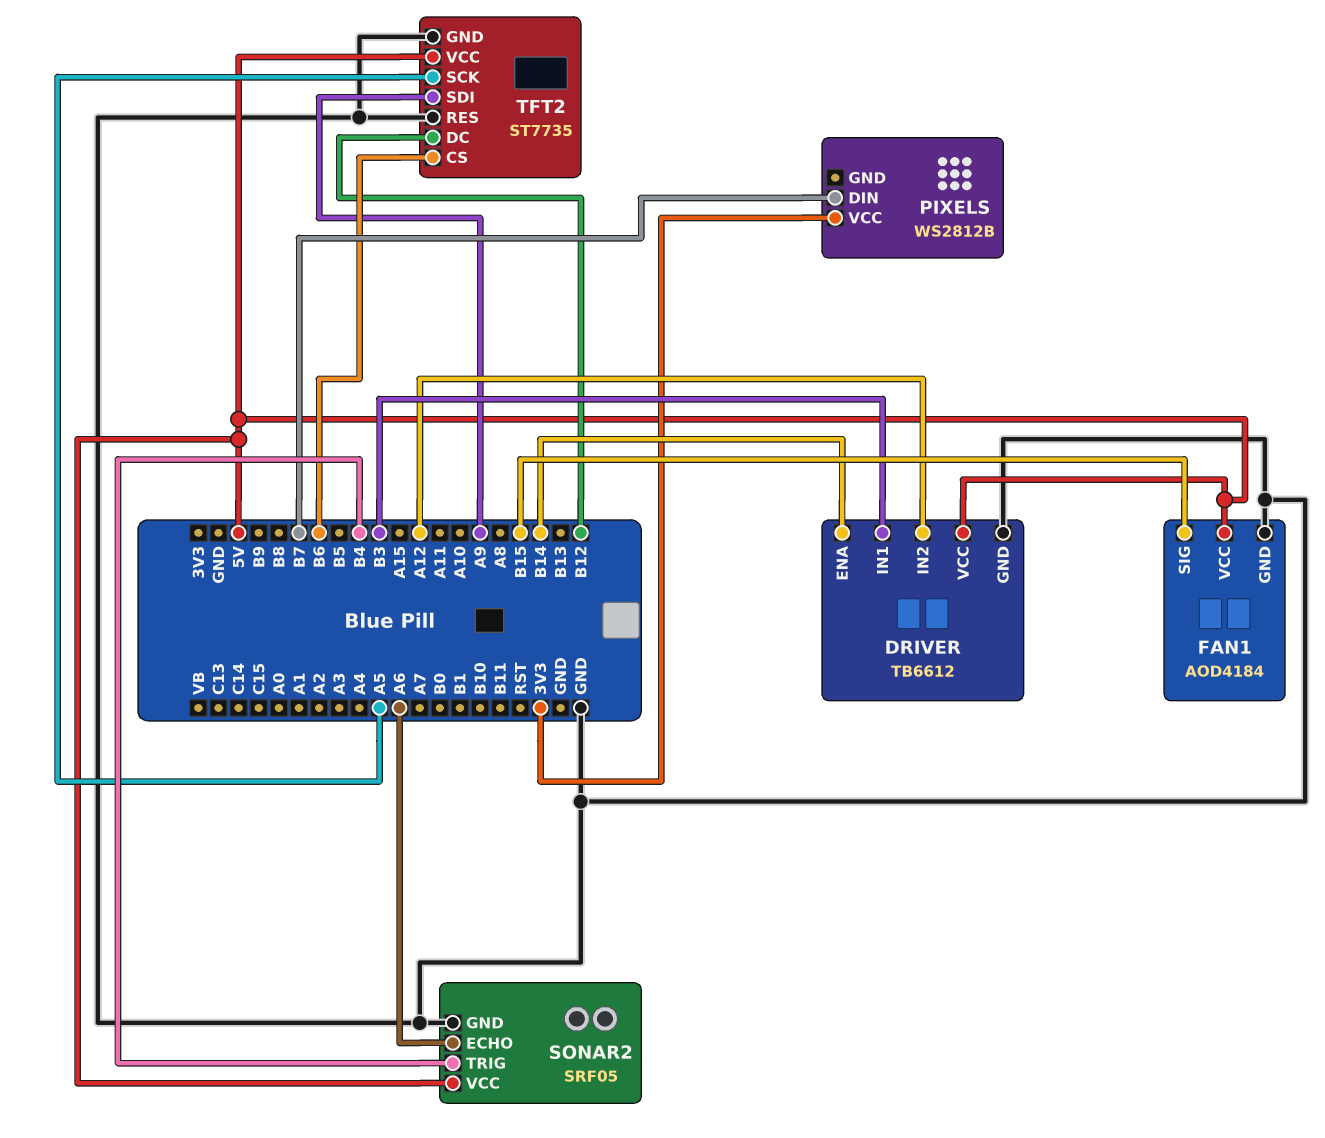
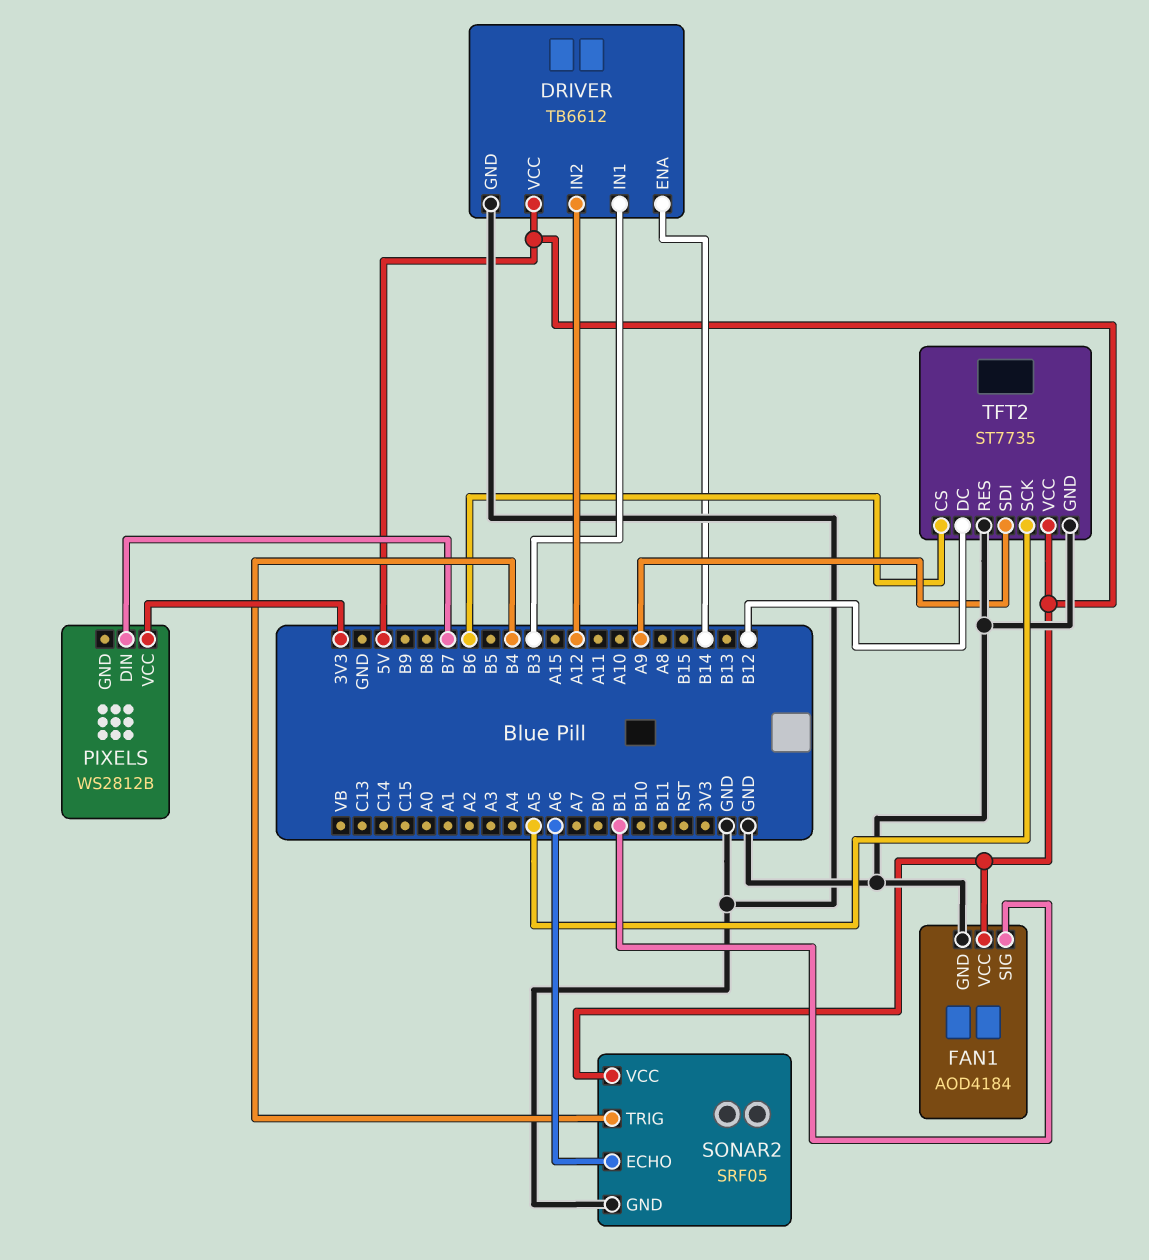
FAN1 pin SIG: B15 -> B1

